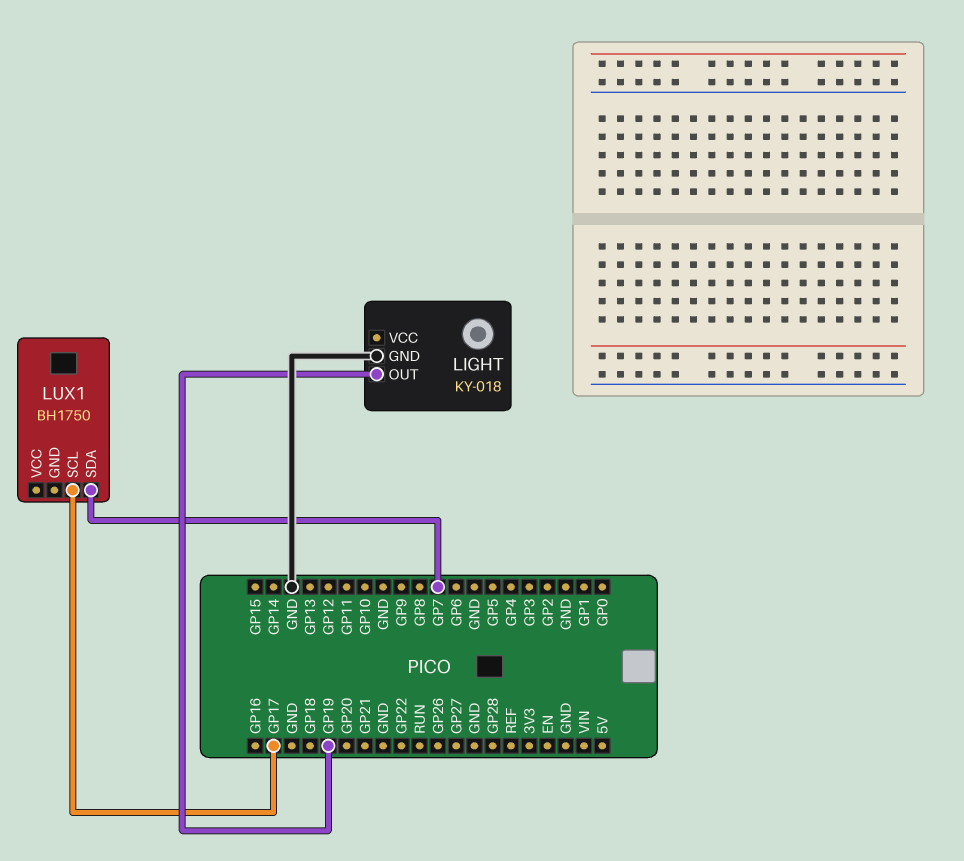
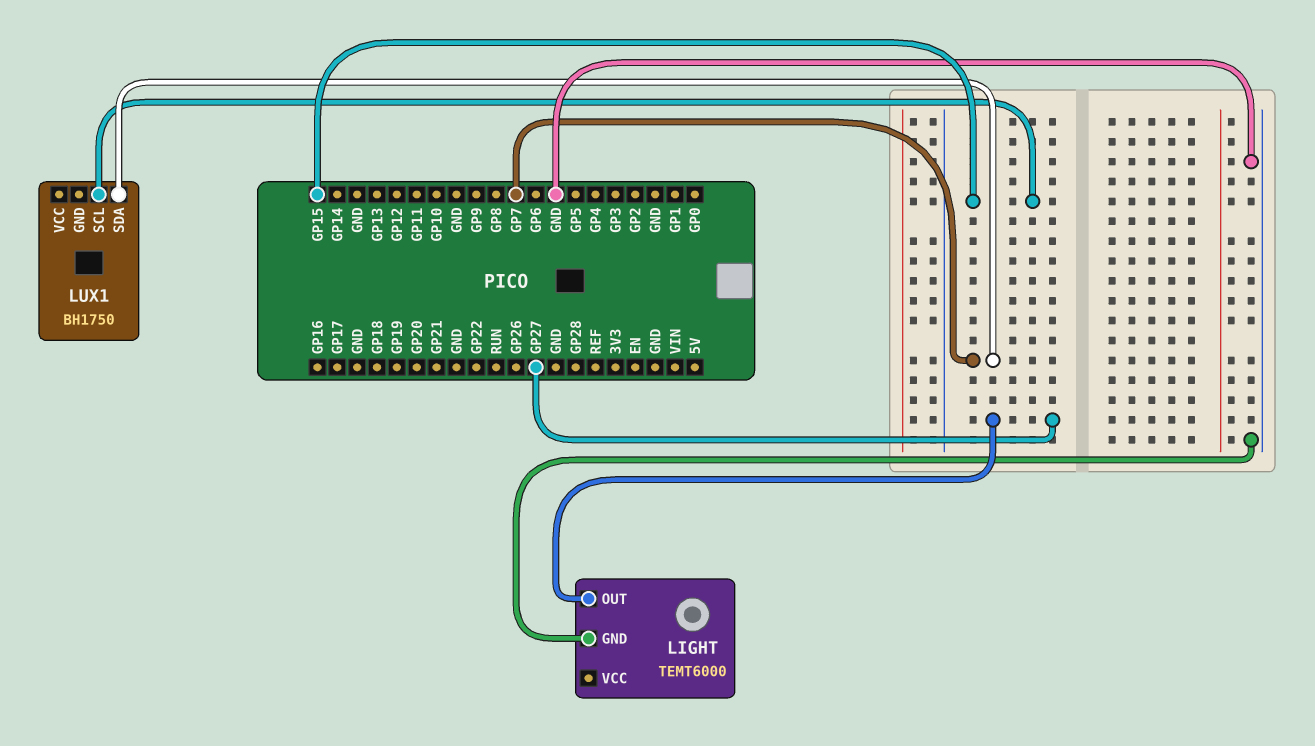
LIGHT: KY-018 -> TEMT6000
LIGHT pin OUT: GP19 -> GP27
LUX1 pin SCL: GP17 -> GP15

